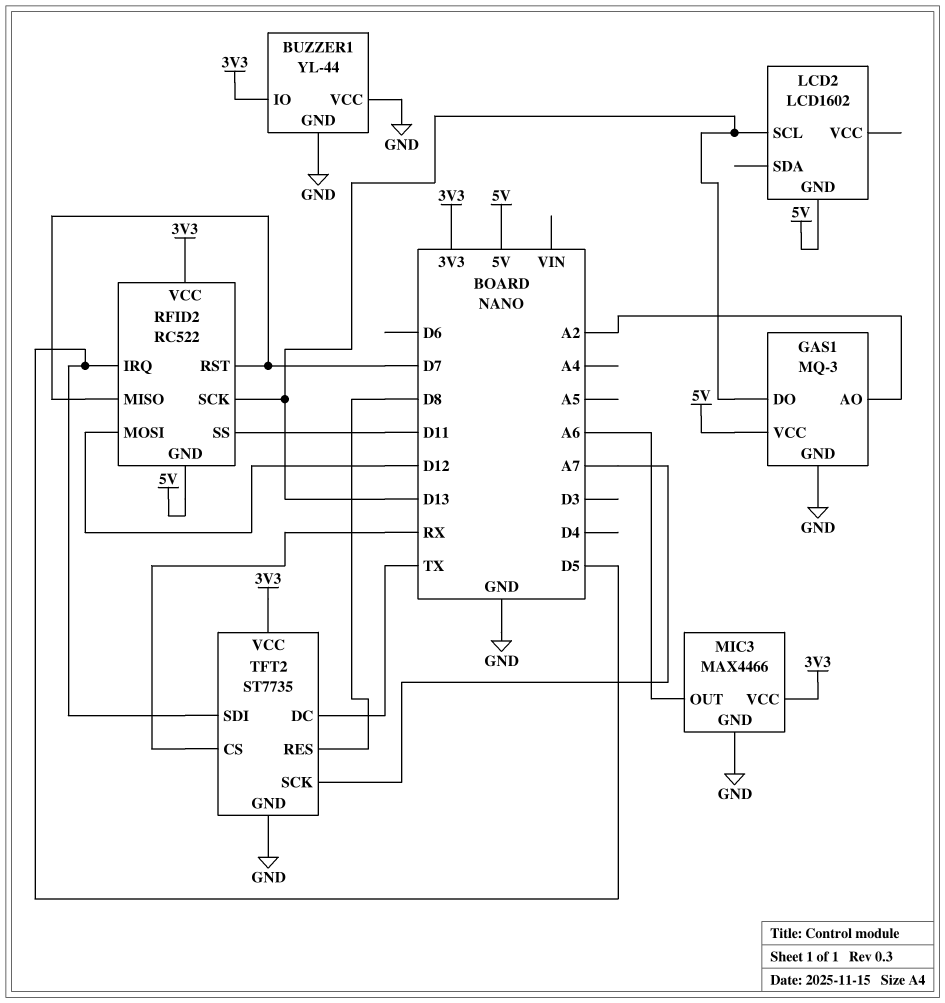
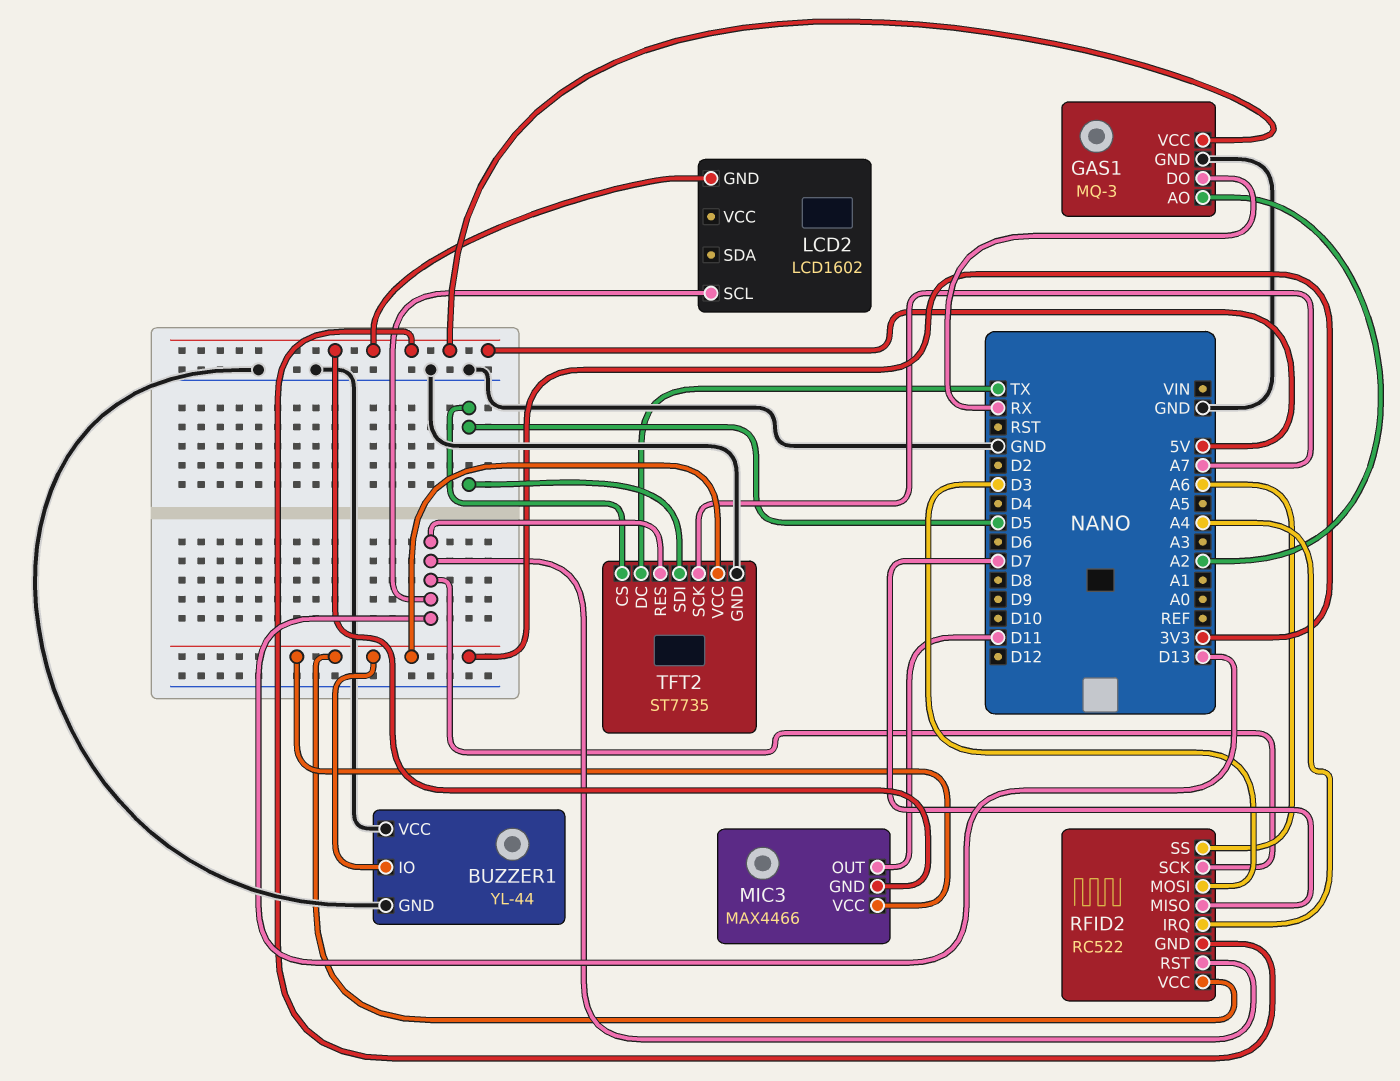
GAS1 pin DO: D13 -> RX
MIC3 pin GND: GND -> 5V
MIC3 pin OUT: A6 -> D11
RFID2 pin IRQ: D5 -> A4
RFID2 pin MOSI: D12 -> D3
RFID2 pin RST: D7 -> D13
RFID2 pin SS: D11 -> A6
TFT2 pin CS: RX -> D5
TFT2 pin RES: D8 -> D13

